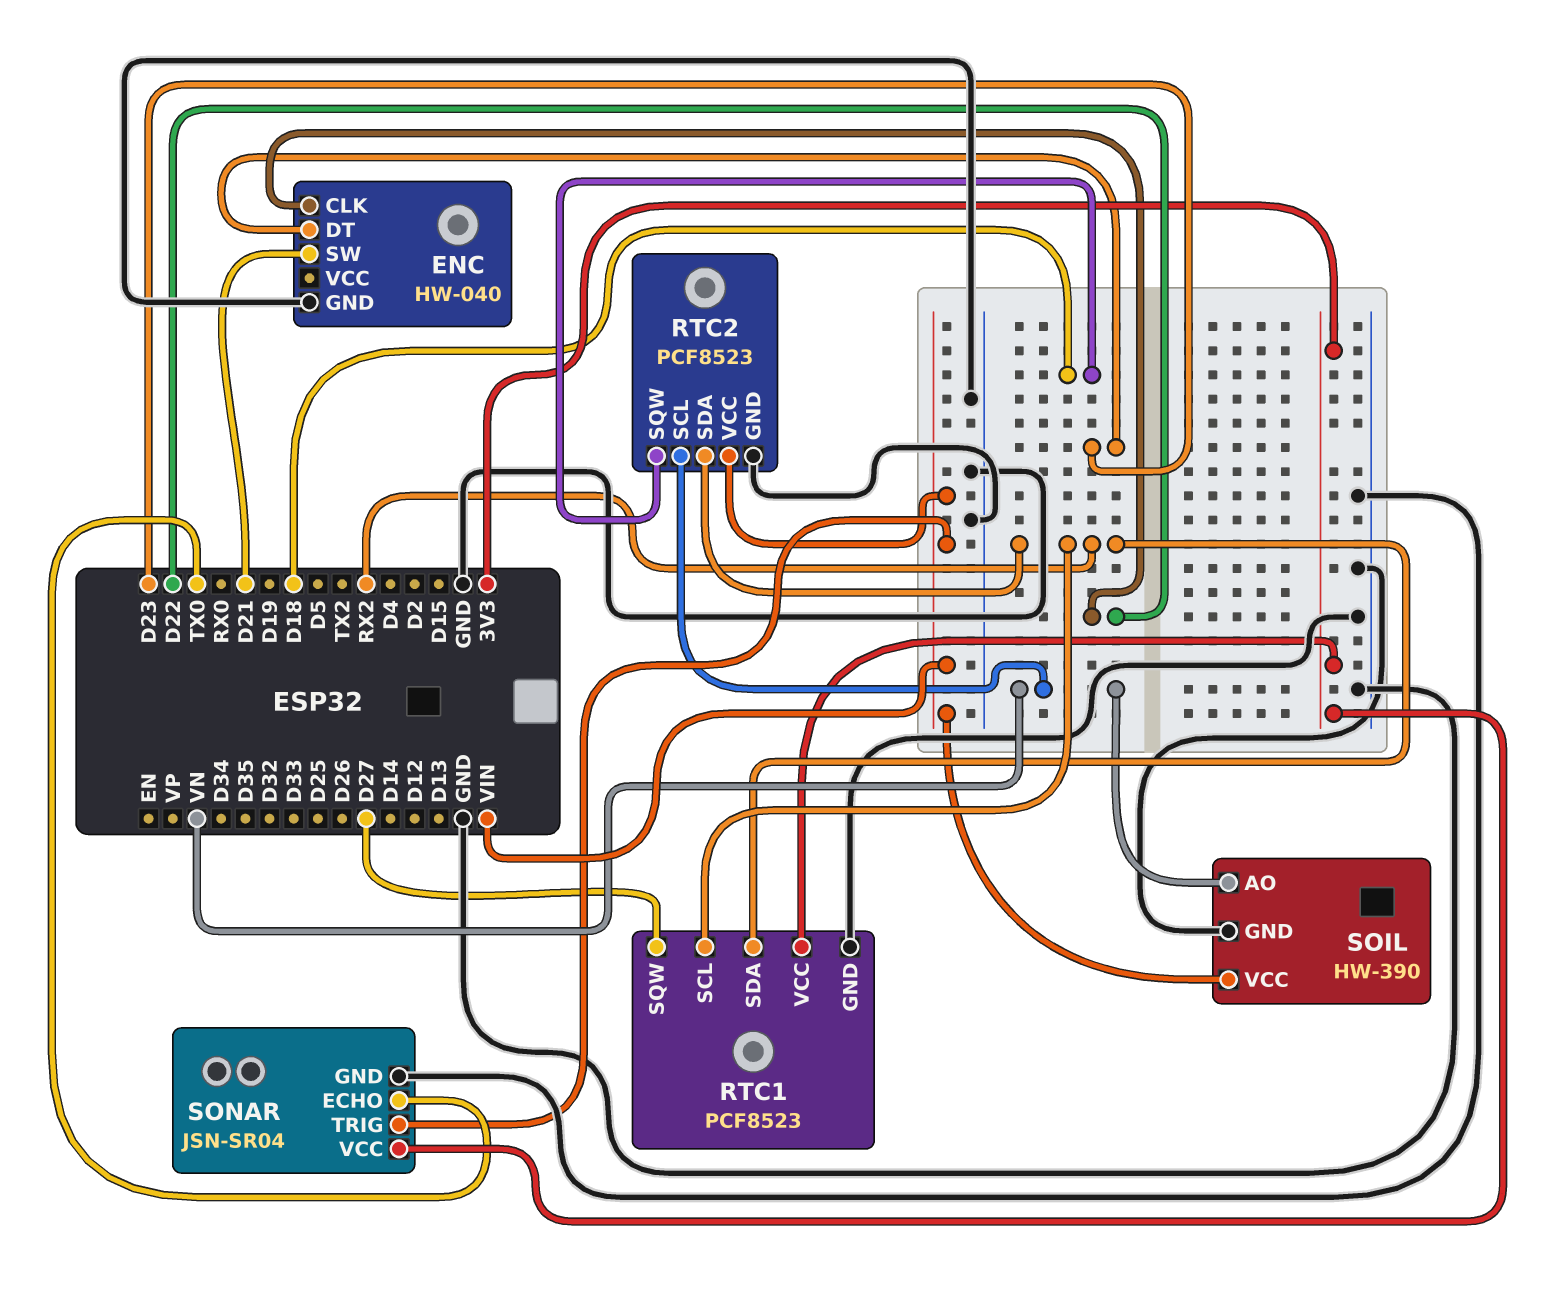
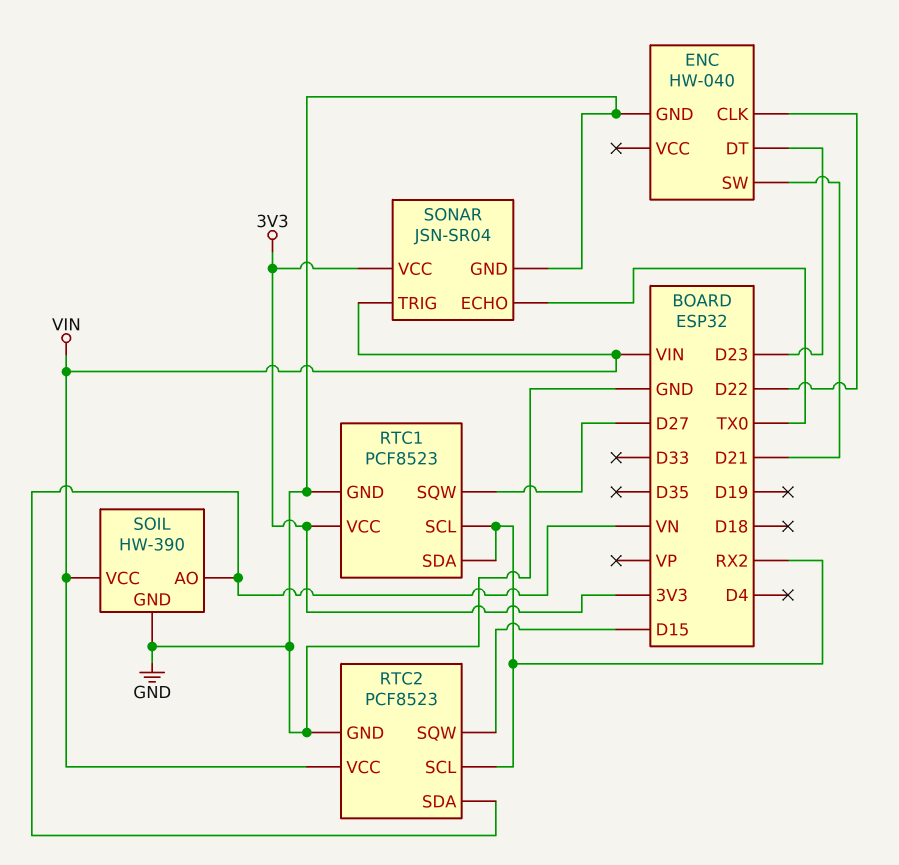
RTC2 pin SCL: VN -> RX2
RTC2 pin SDA: RX2 -> VN
RTC2 pin SQW: D18 -> D15

